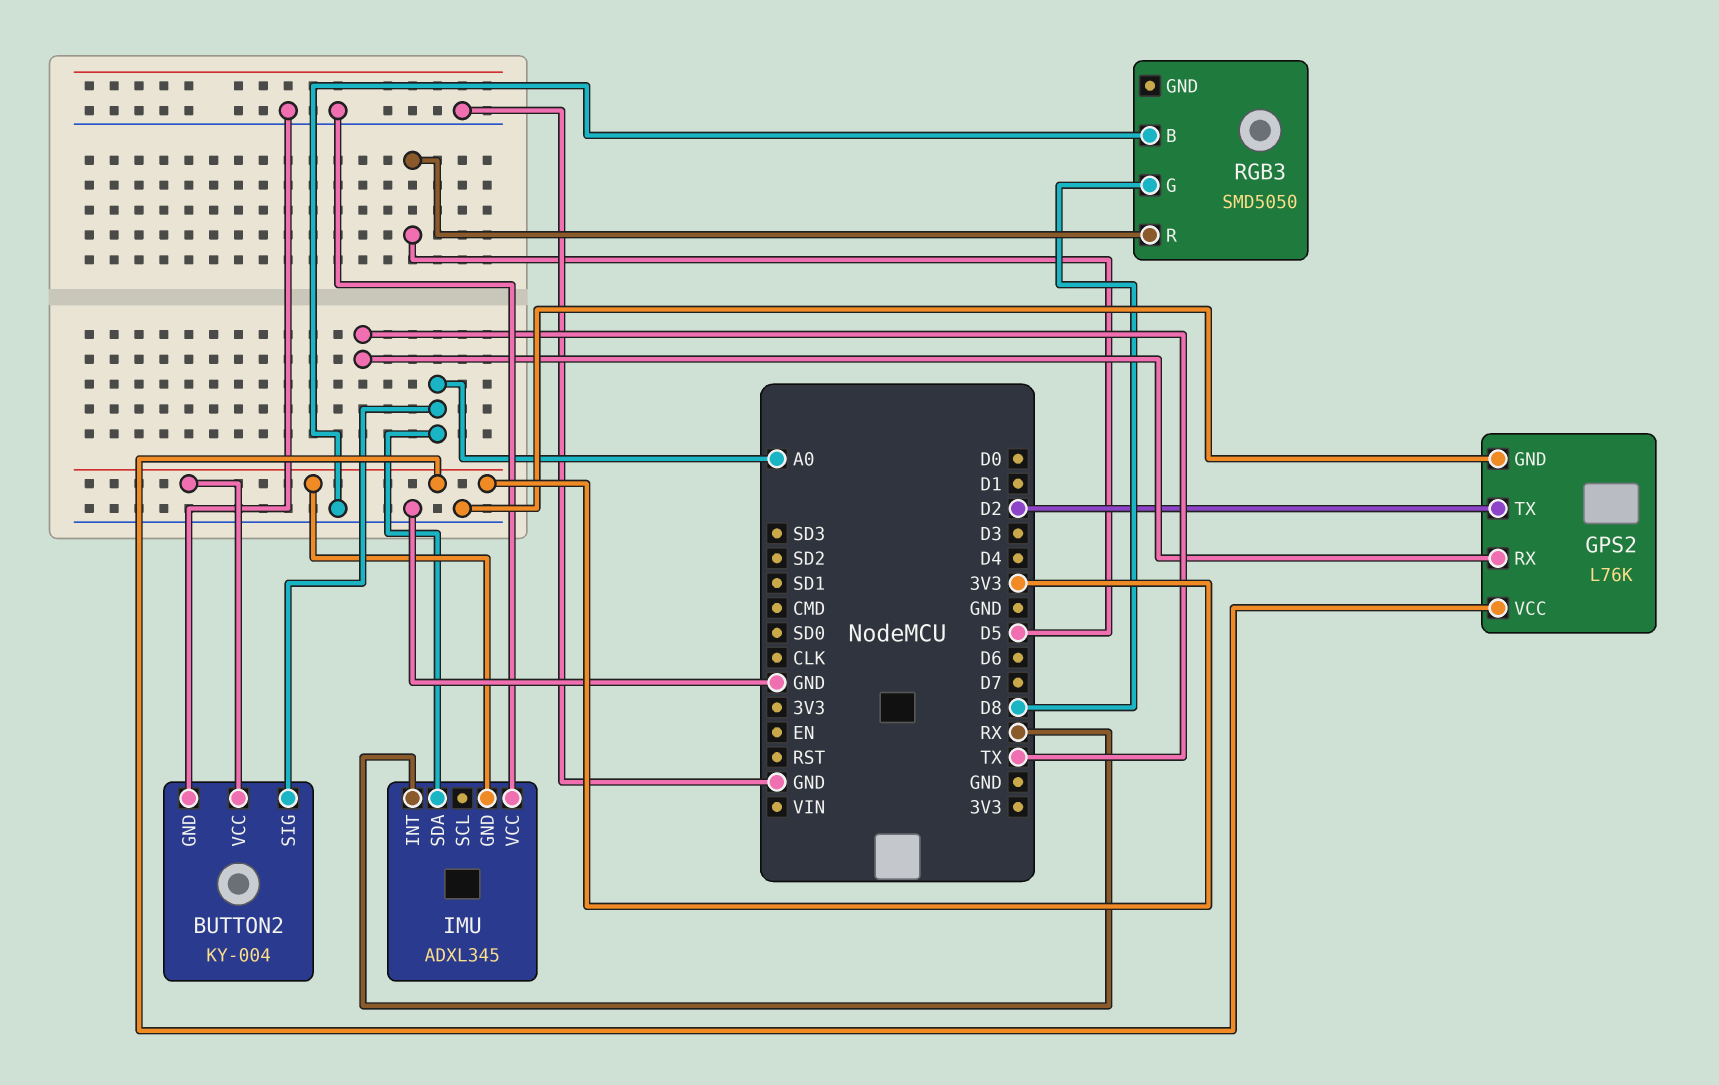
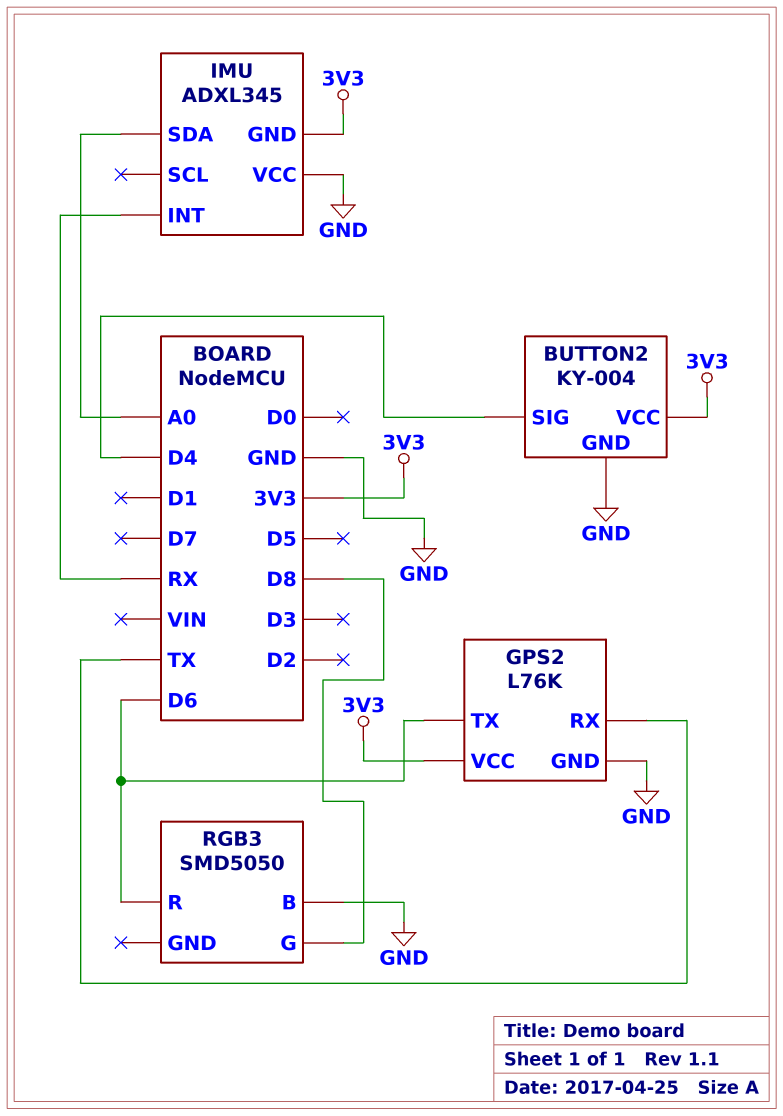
BUTTON2 pin SIG: A0 -> D4
GPS2 pin TX: D2 -> D6
RGB3 pin R: D5 -> D6

